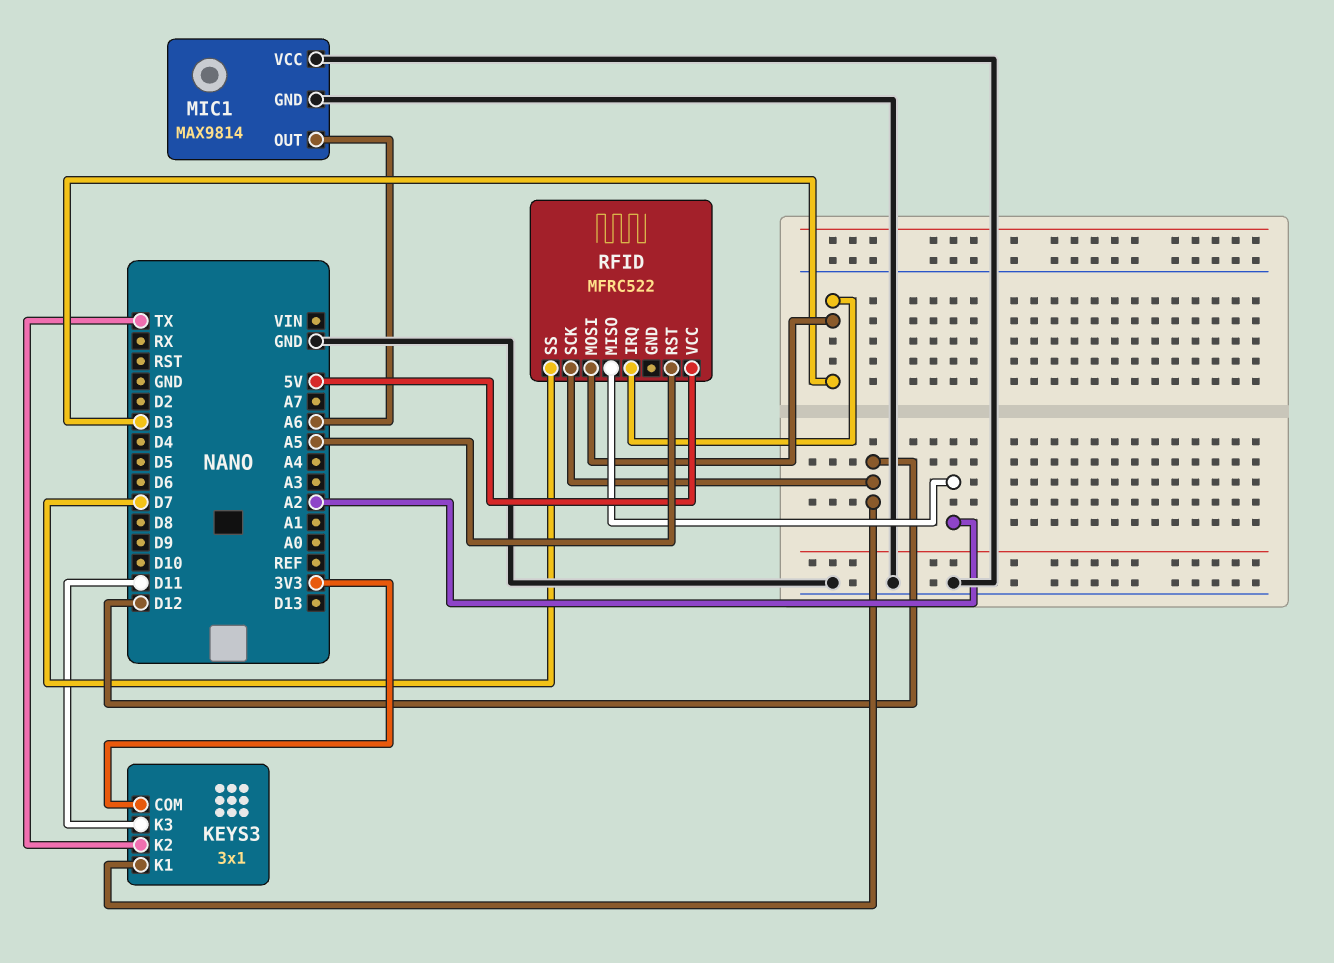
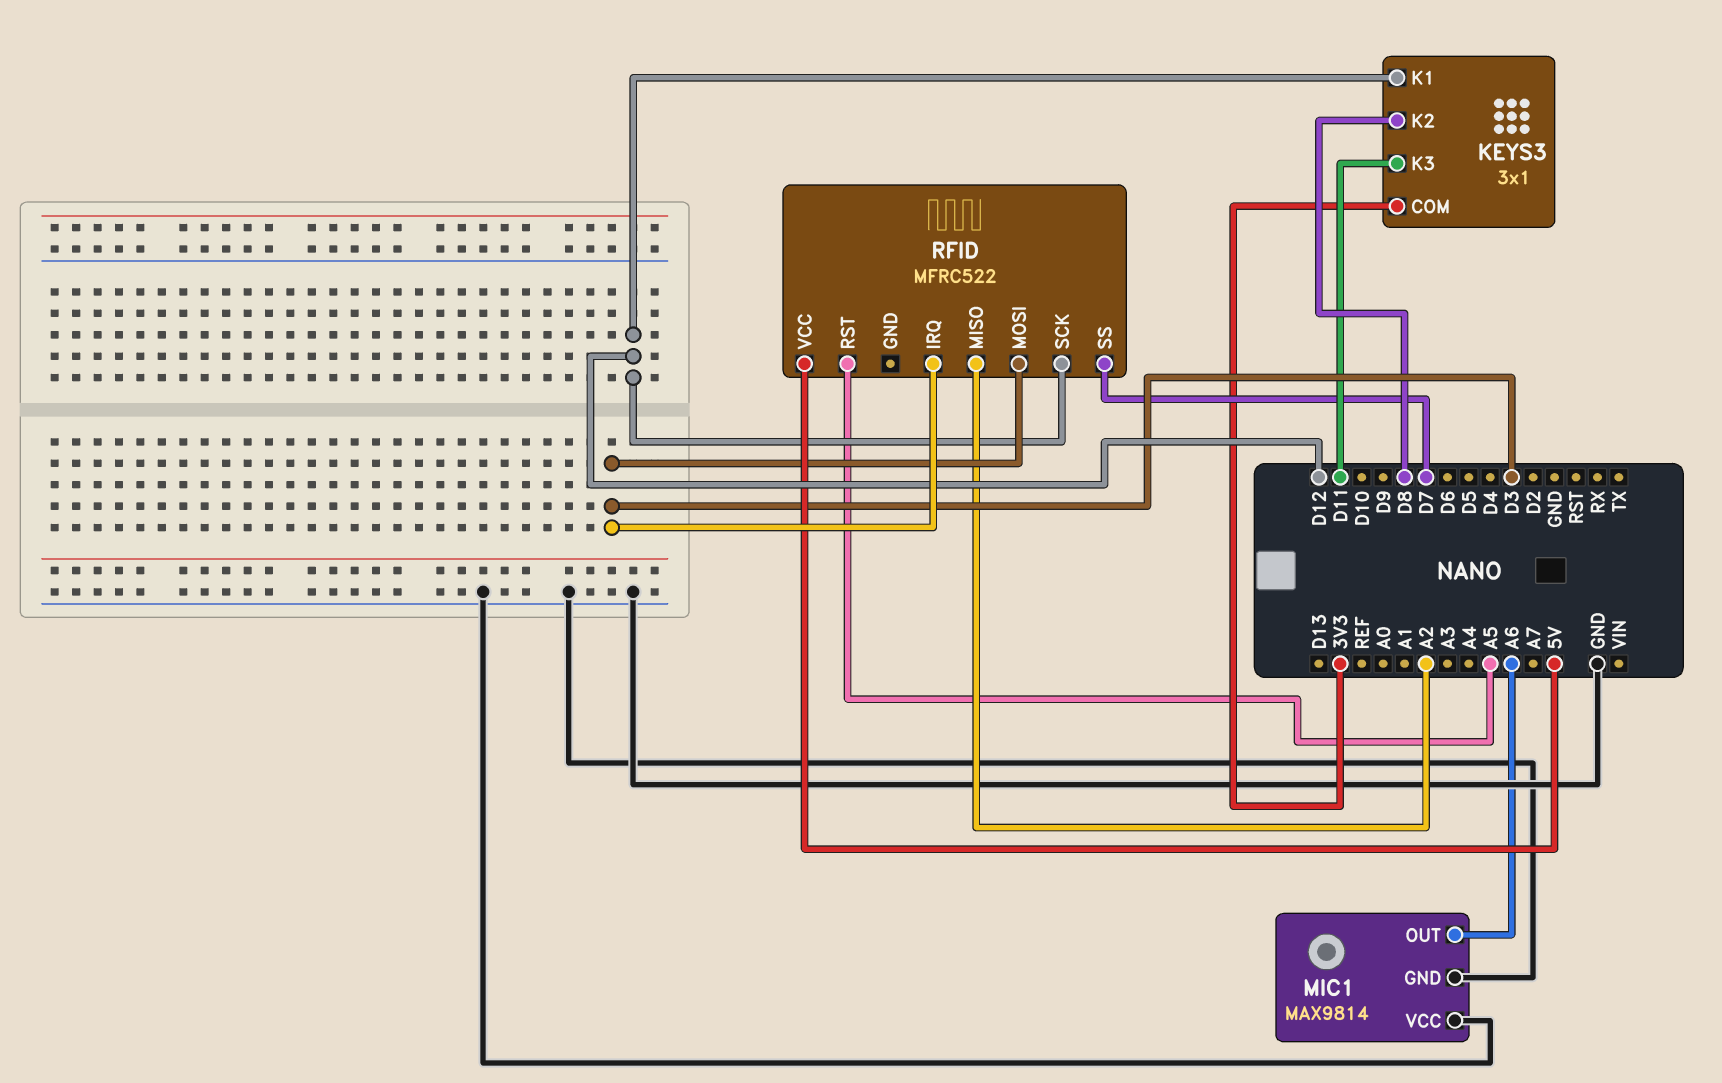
KEYS3 pin K2: TX -> D8

